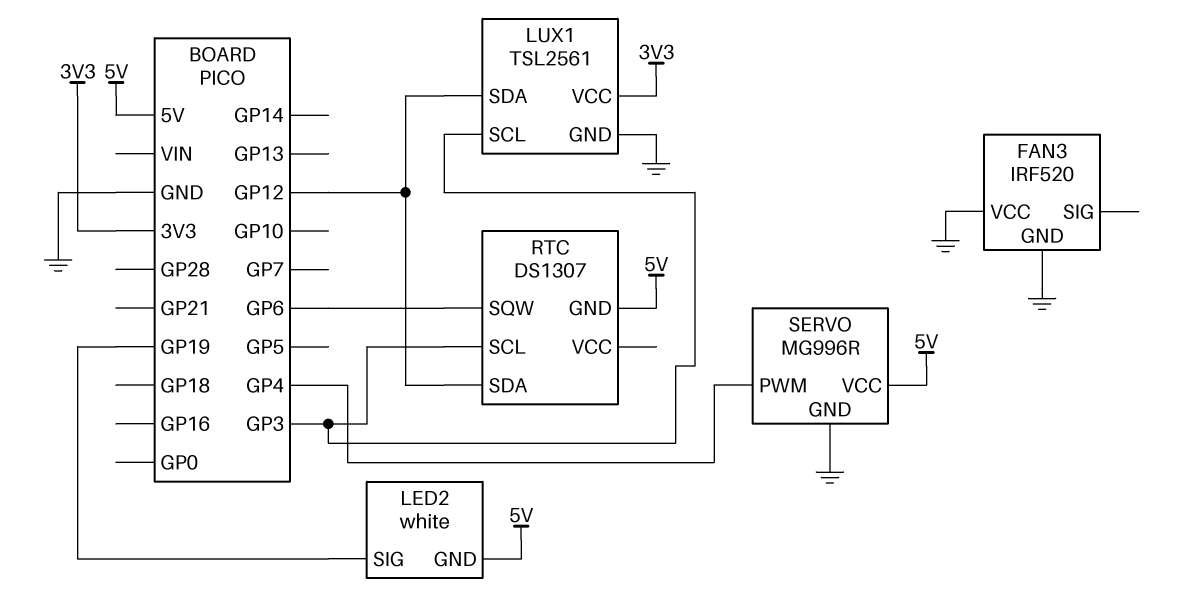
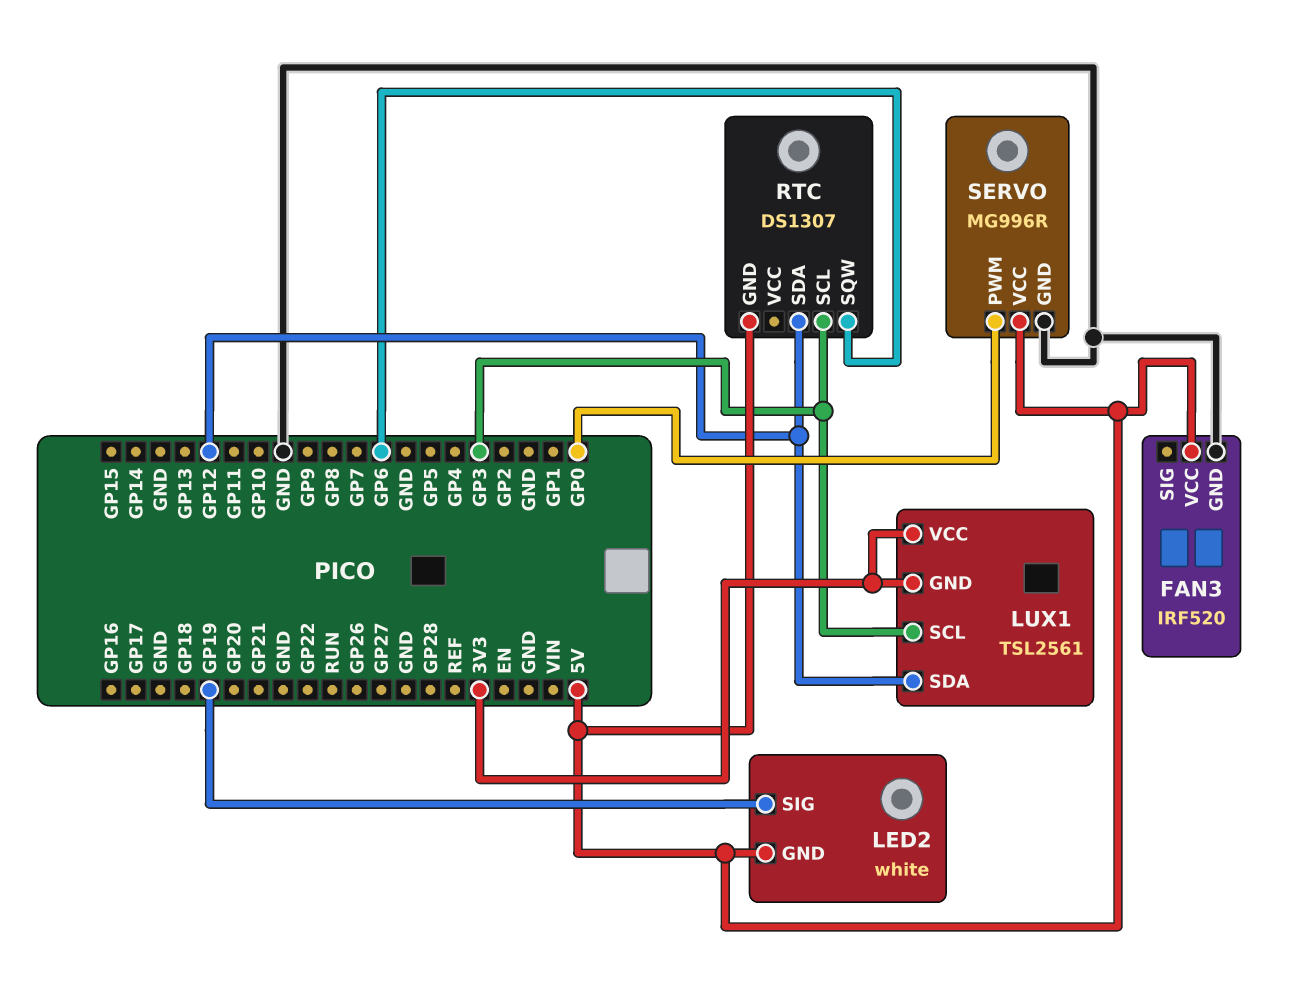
FAN3 pin VCC: GND -> 5V
LUX1 pin GND: GND -> 3V3
SERVO pin PWM: GP4 -> GP0

